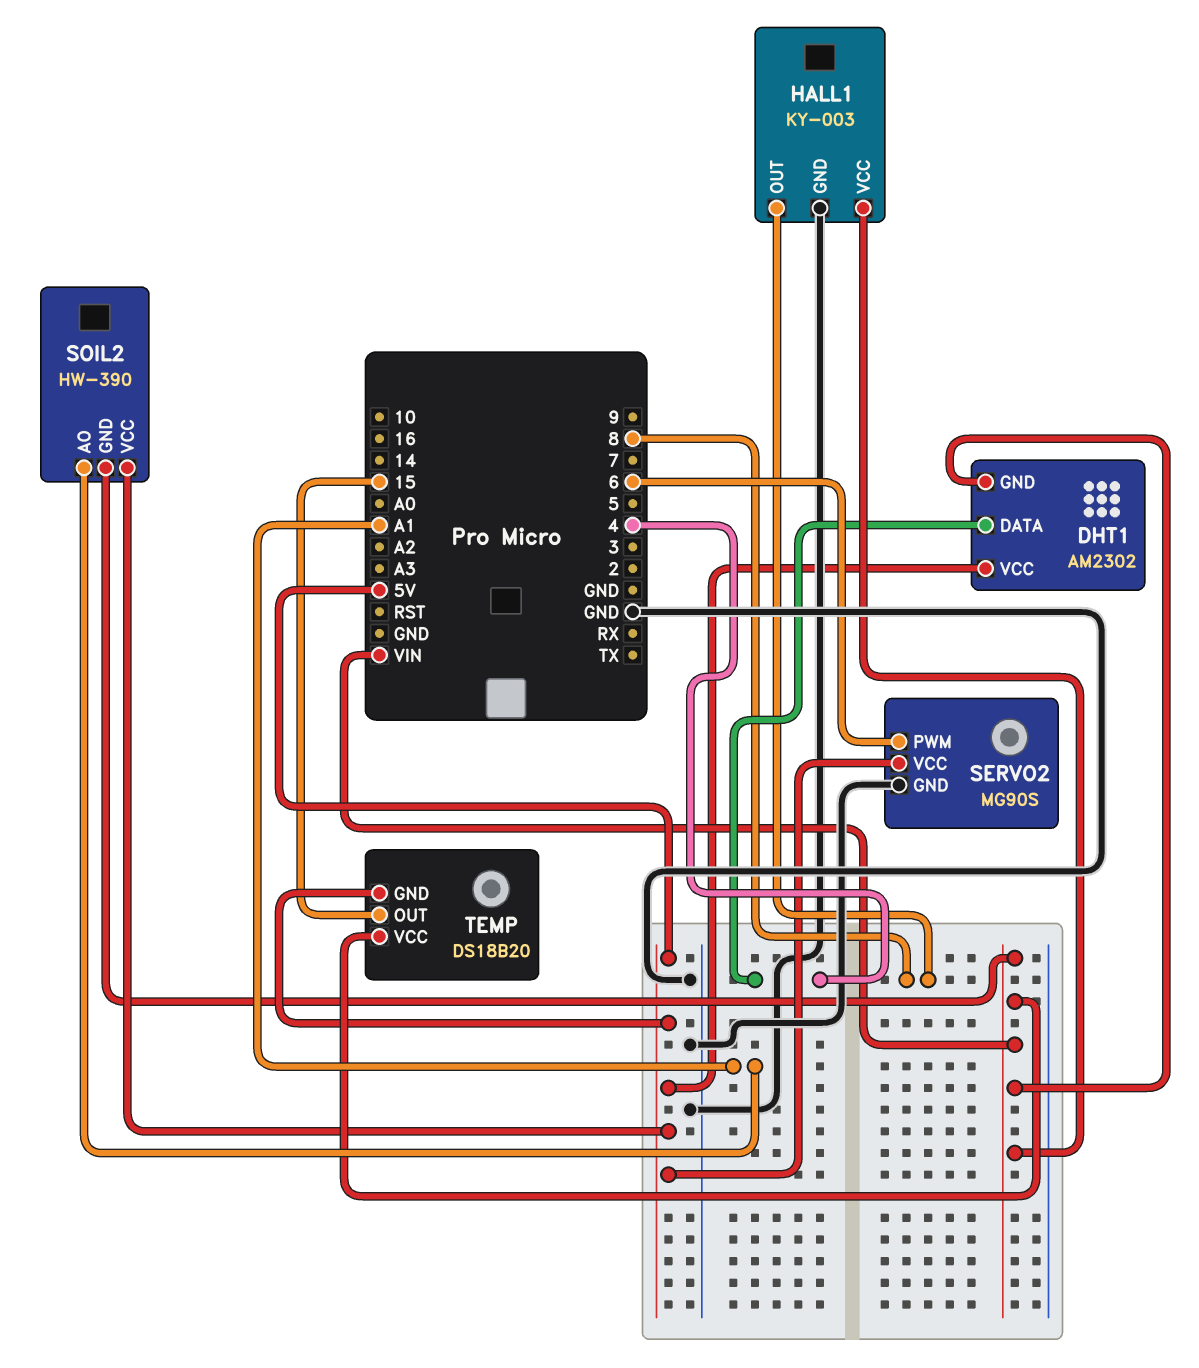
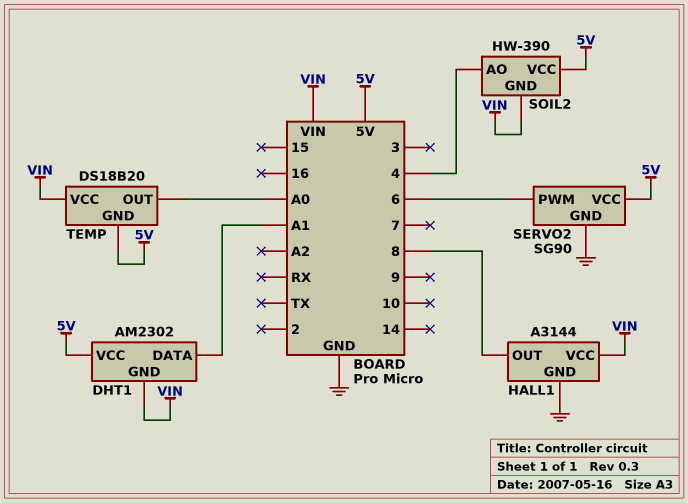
DHT1 pin DATA: 4 -> A1
HALL1: KY-003 -> A3144
SERVO2: MG90S -> SG90
SOIL2 pin AO: A1 -> 4
TEMP pin OUT: 15 -> A0

